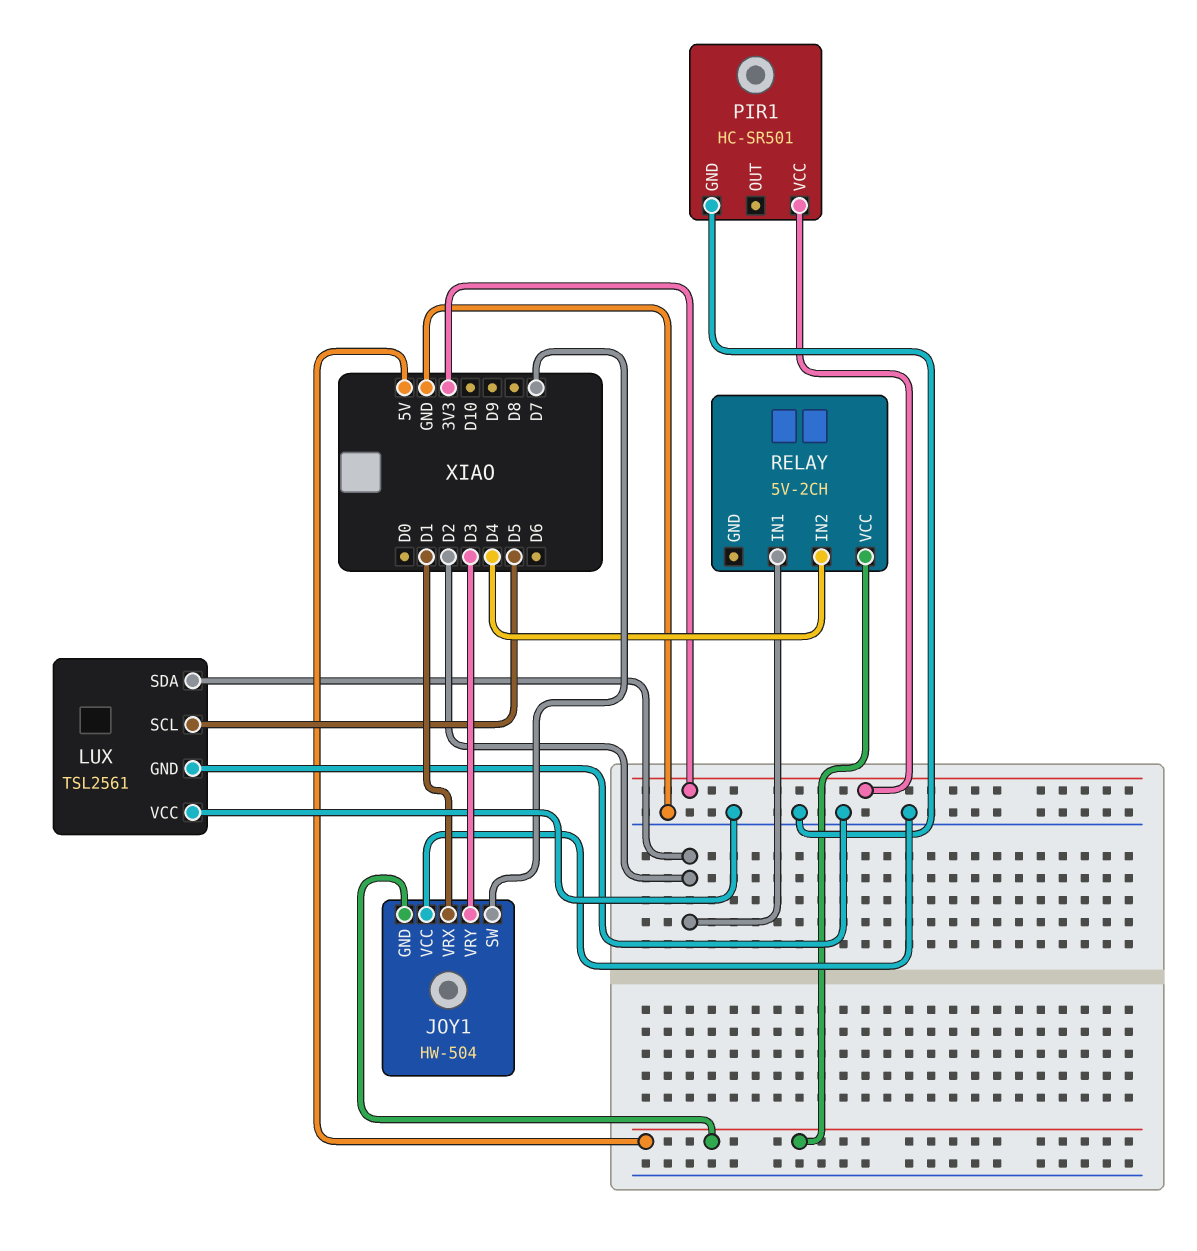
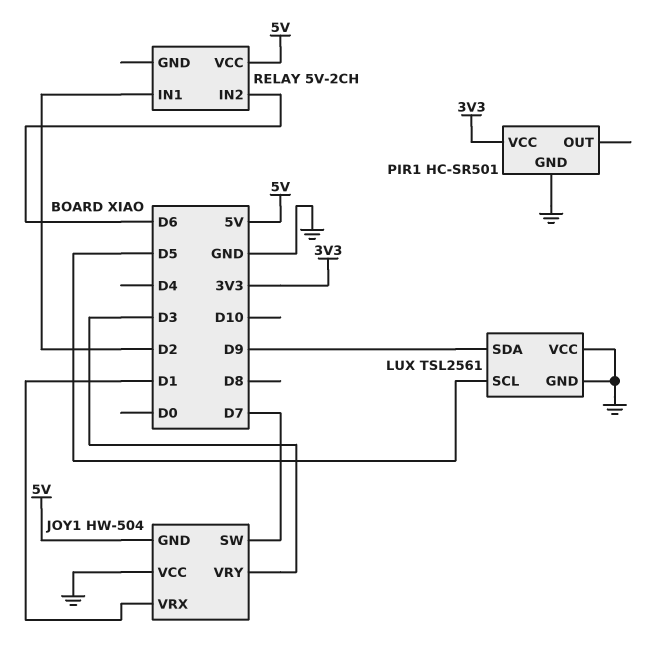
LUX pin SDA: D2 -> D9
RELAY pin IN2: D4 -> D6

